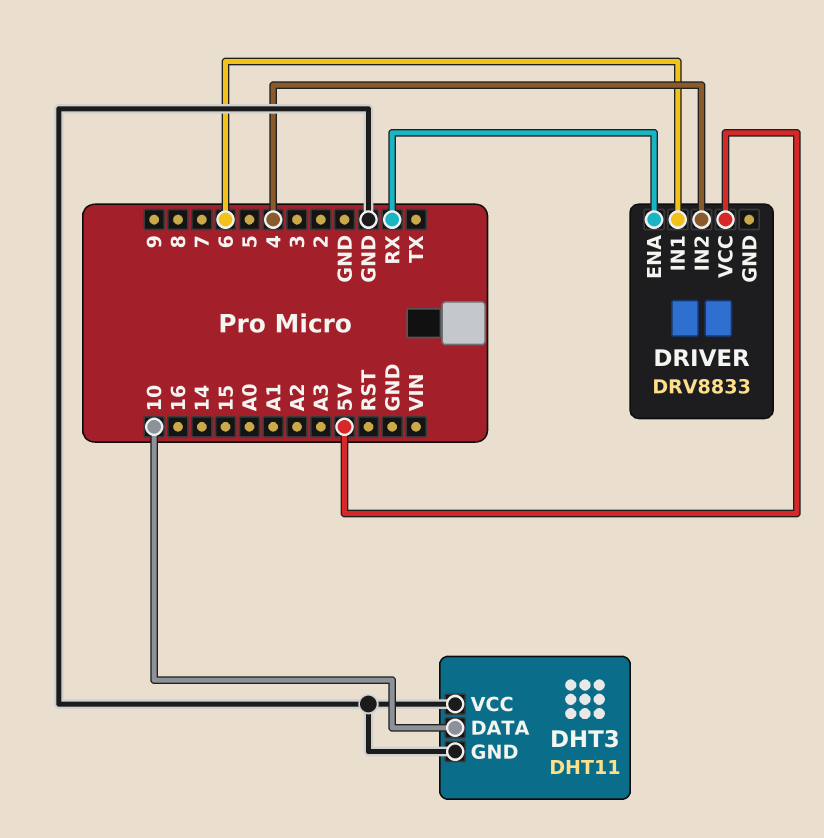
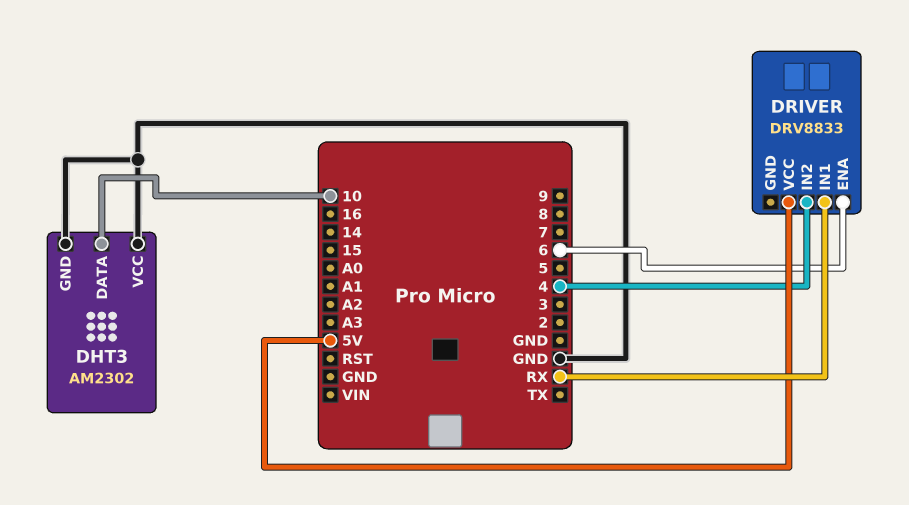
DHT3: DHT11 -> AM2302
DRIVER pin ENA: RX -> 6
DRIVER pin IN1: 6 -> RX

